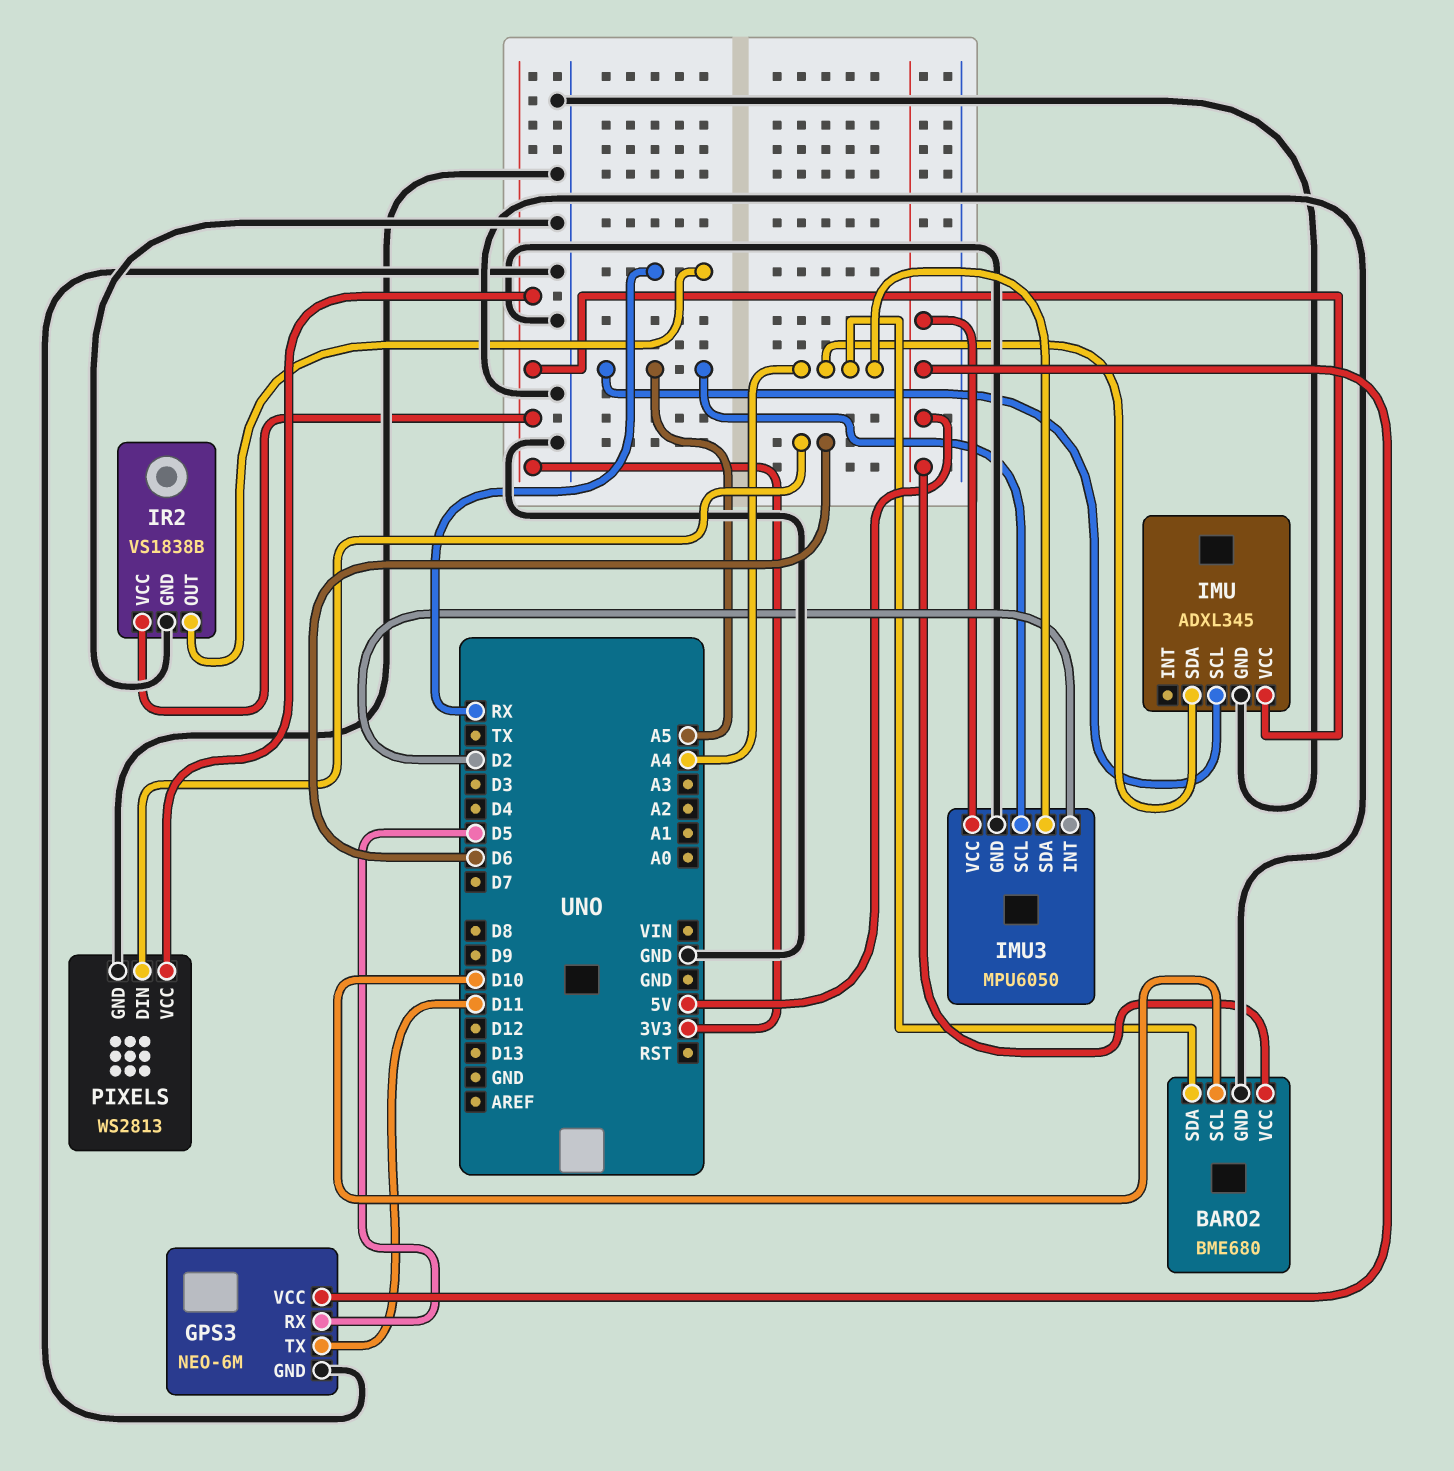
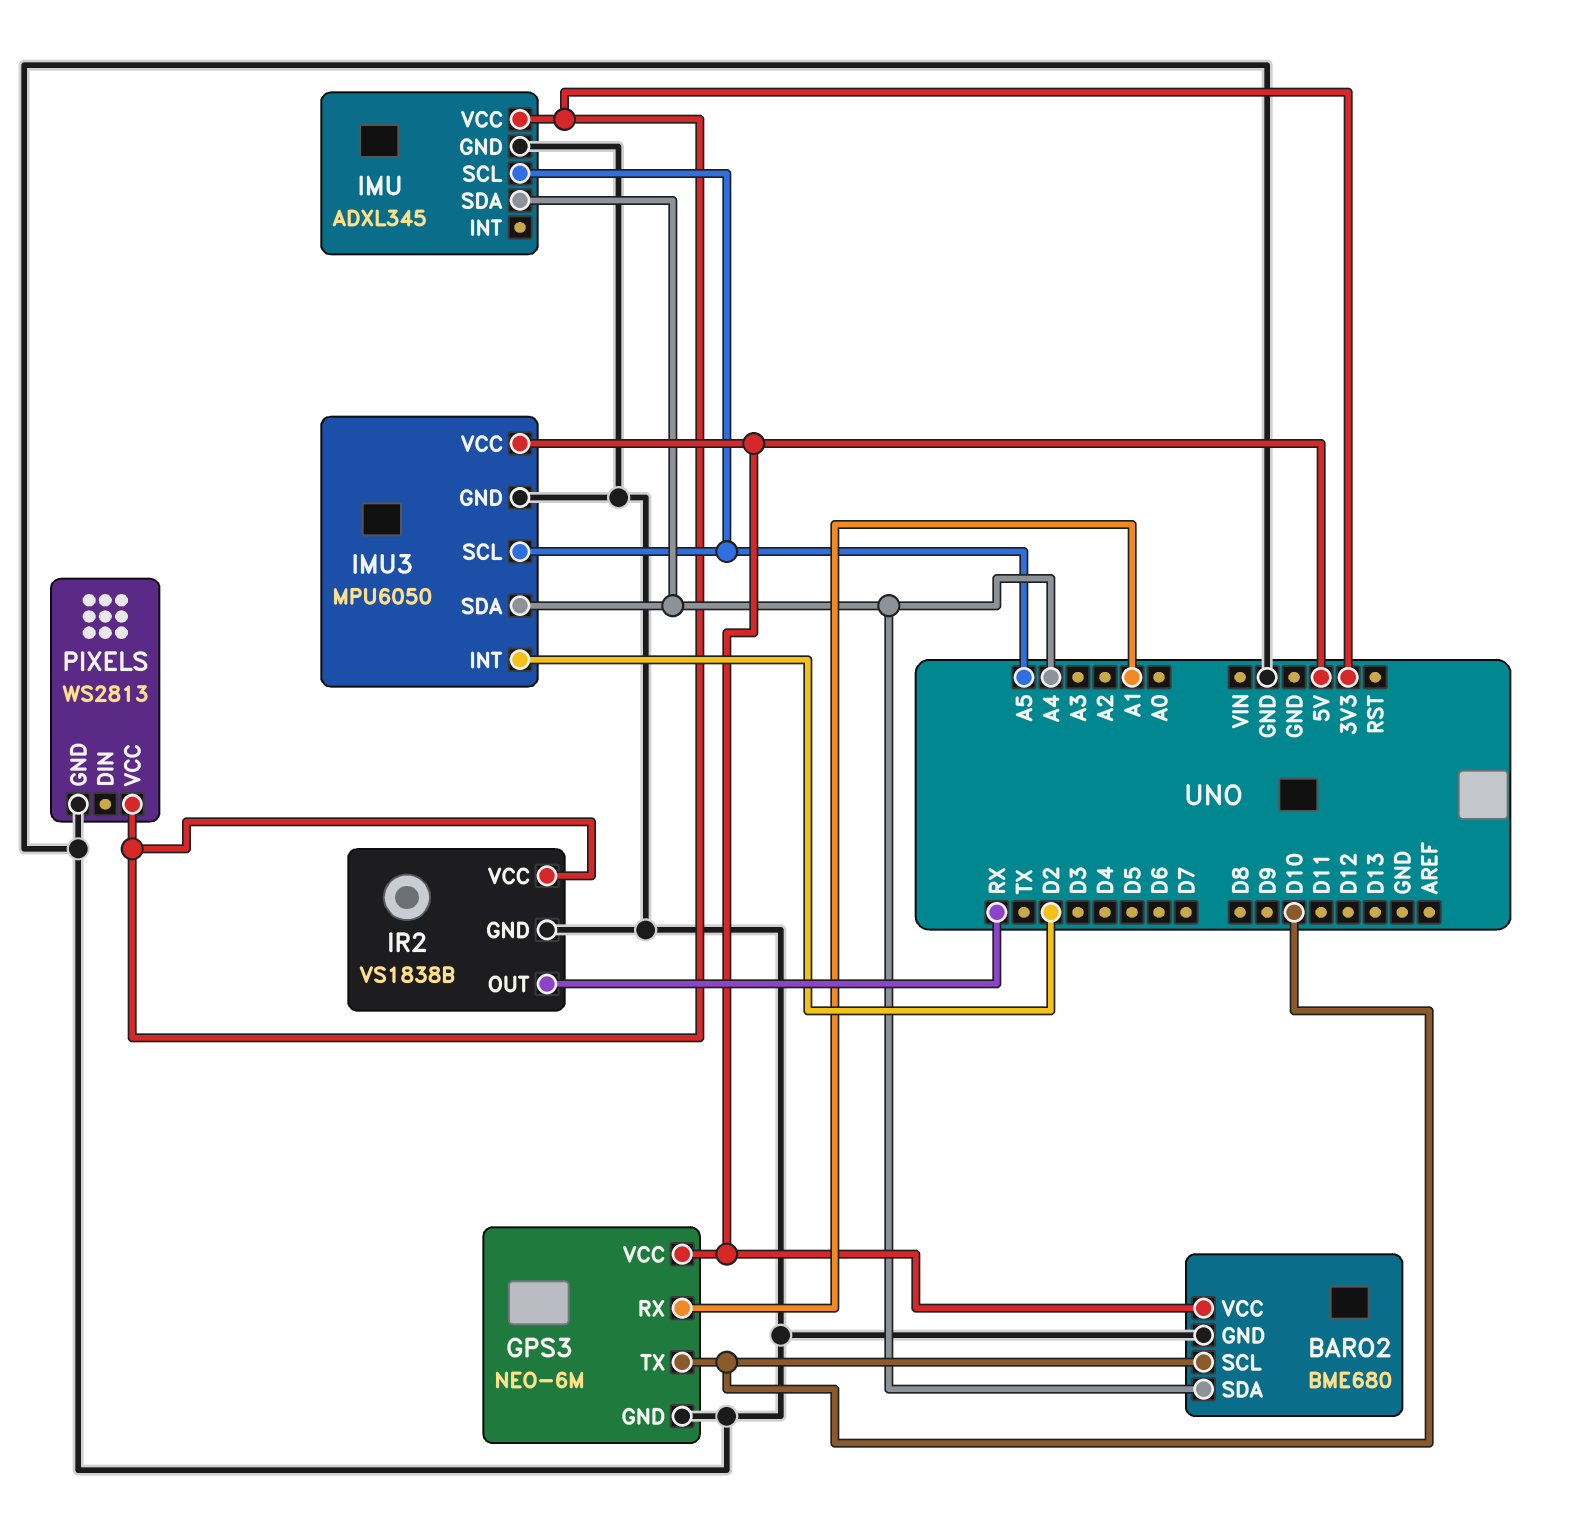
GPS3 pin RX: D5 -> A1
GPS3 pin TX: D11 -> D10
PIXELS pin DIN: D6 -> none

